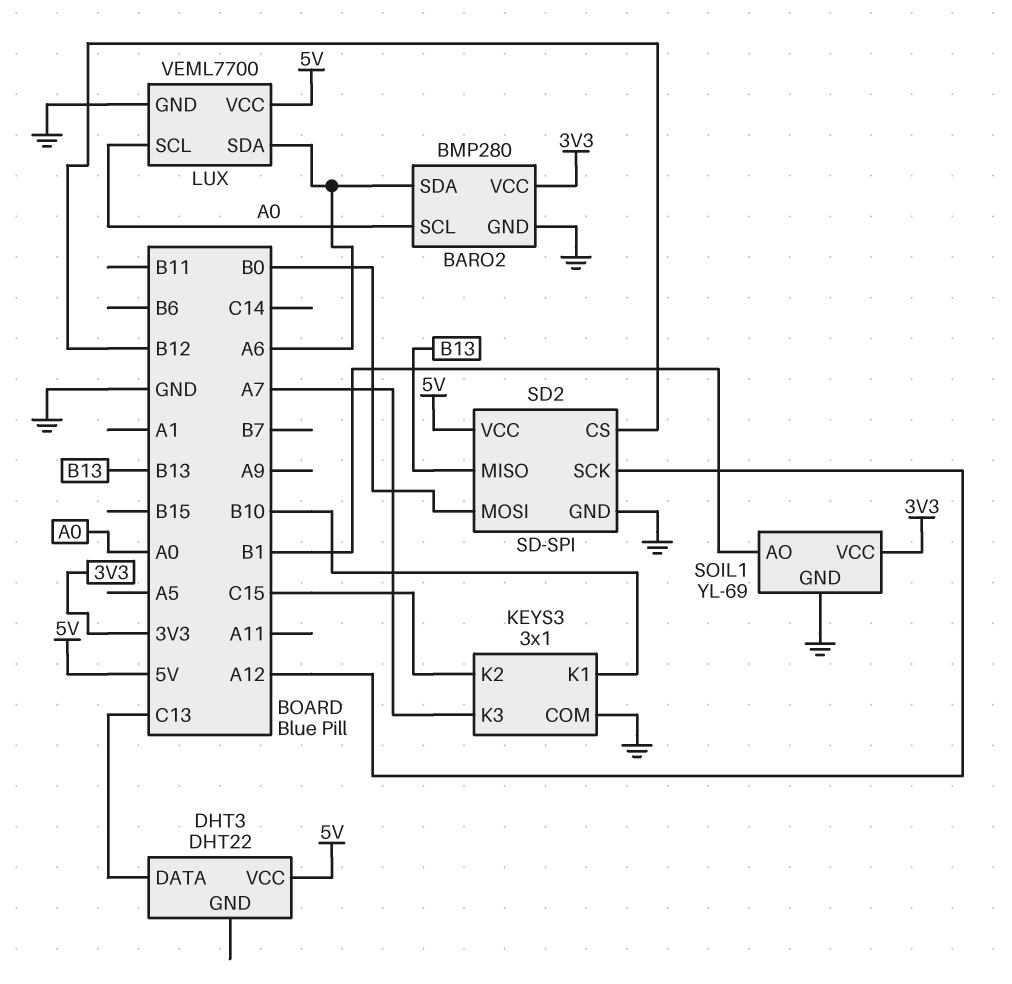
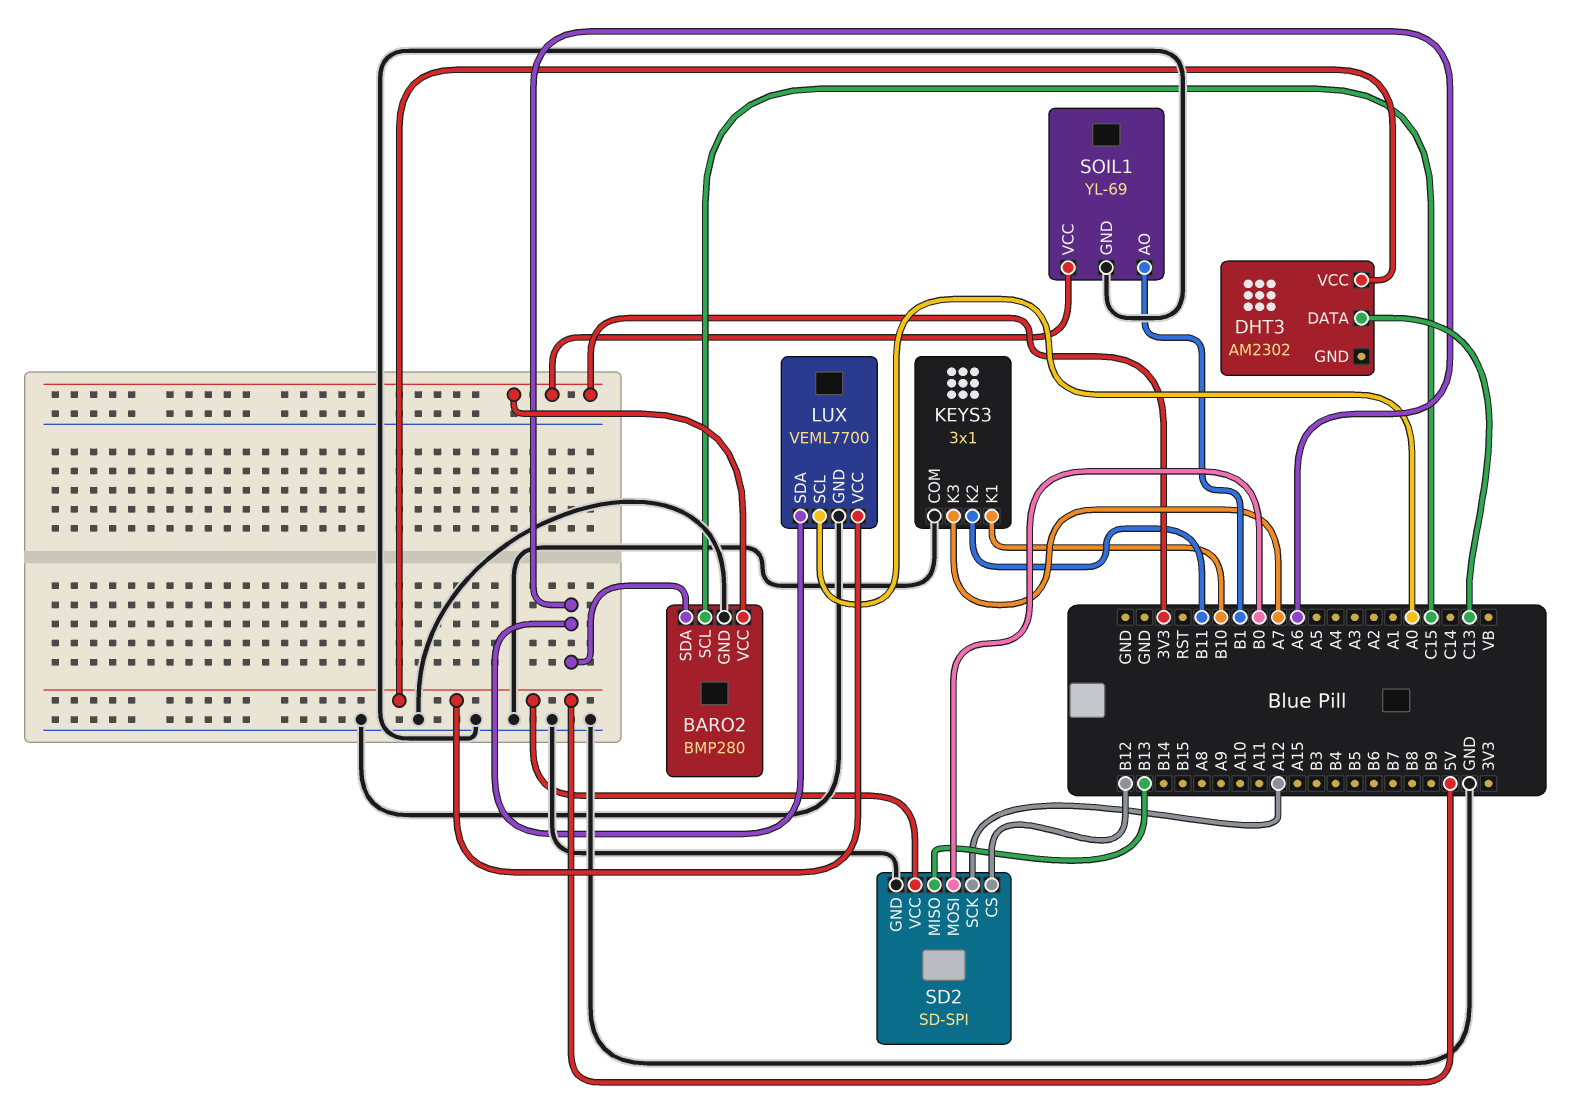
BARO2 pin SCL: A0 -> C15
DHT3: DHT22 -> AM2302
KEYS3 pin K2: C15 -> B11

